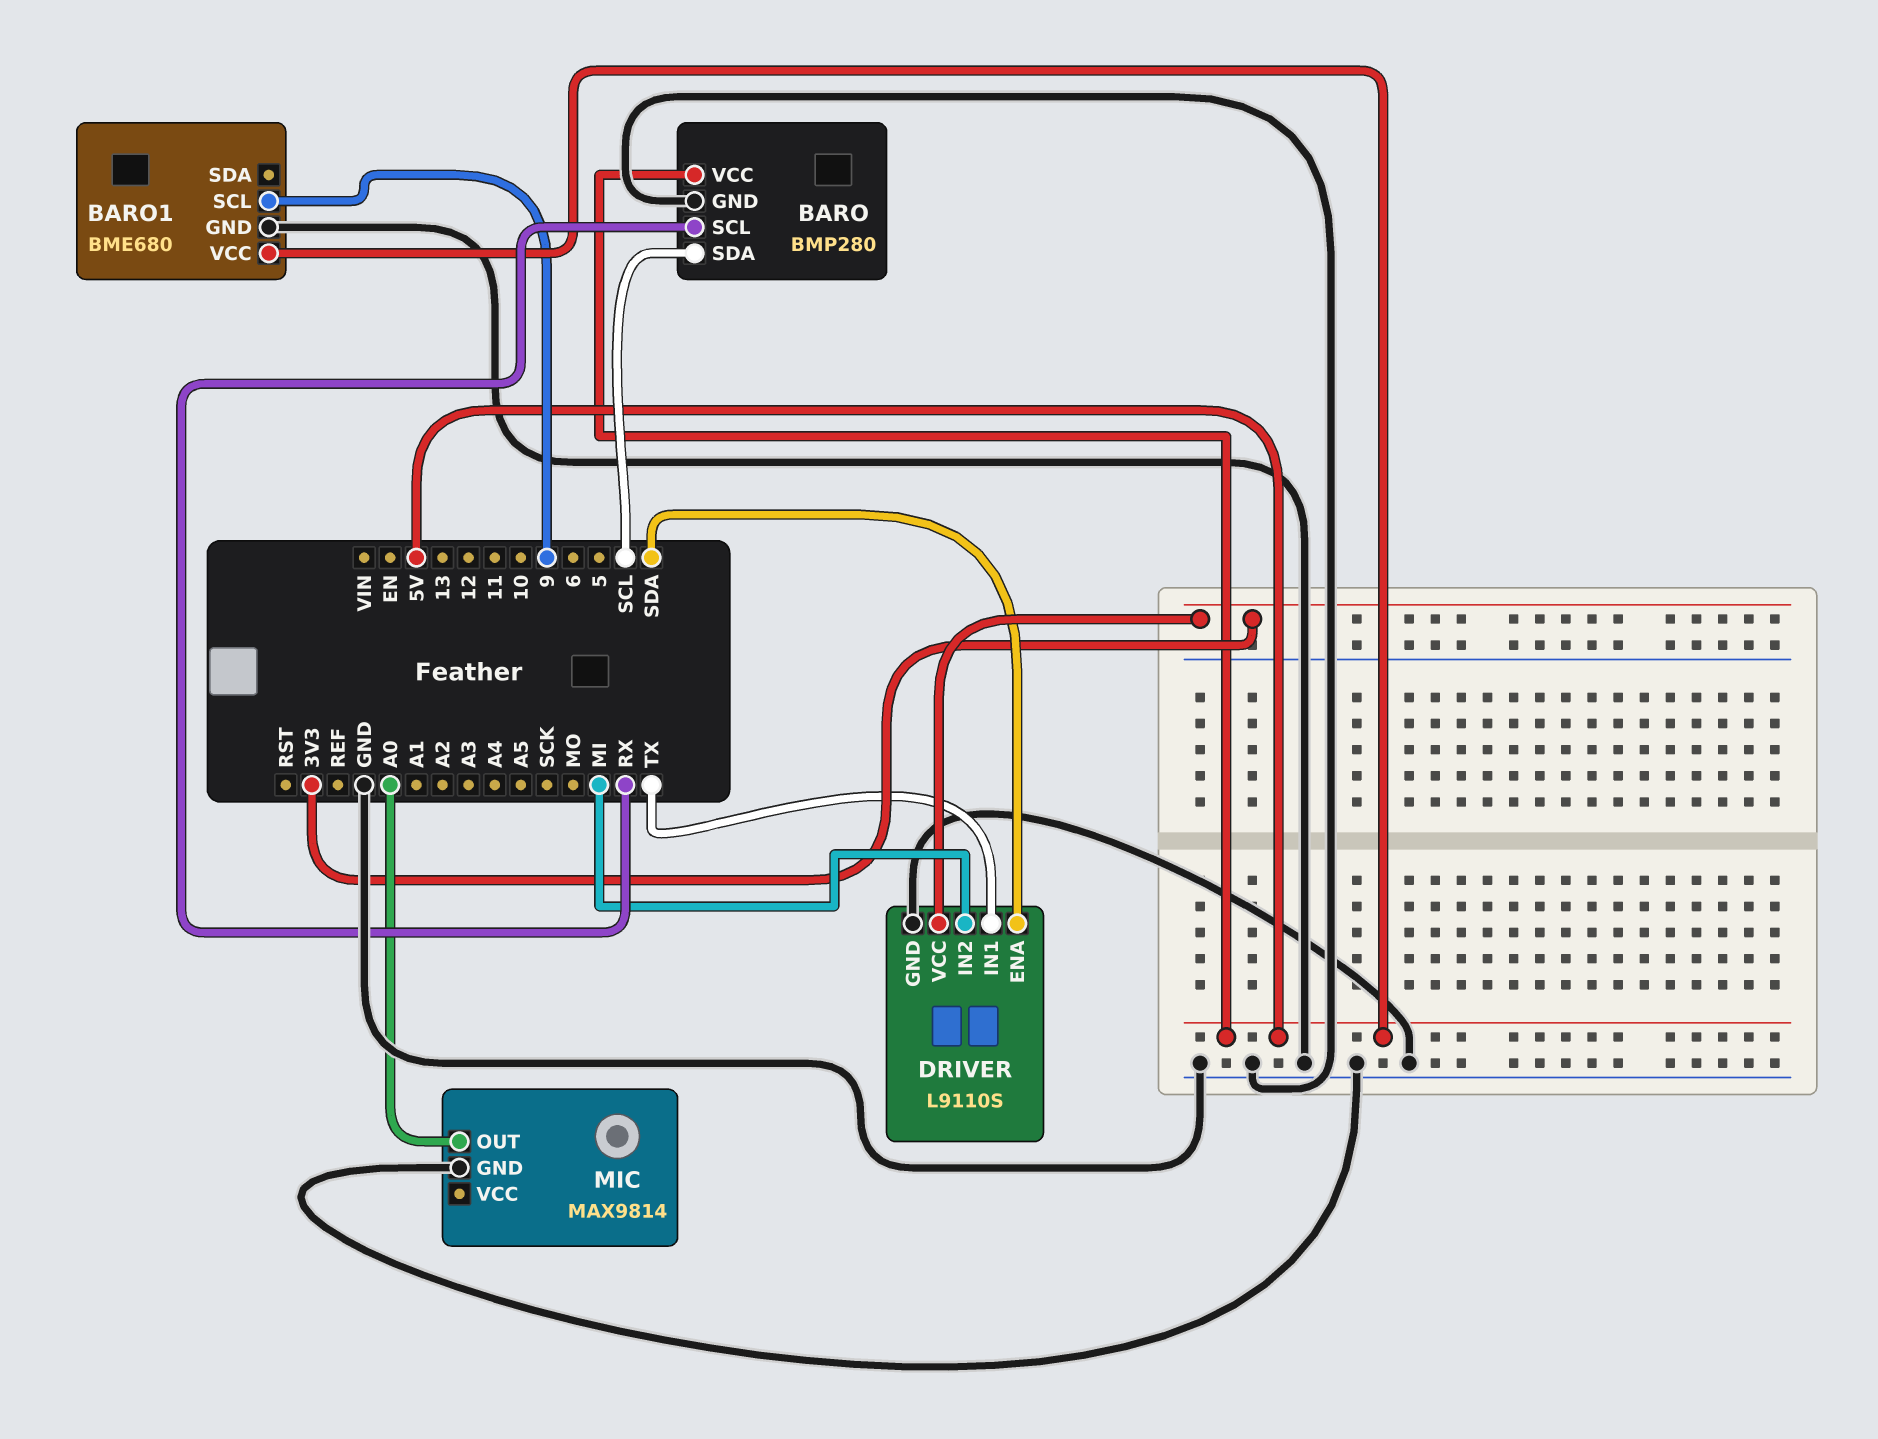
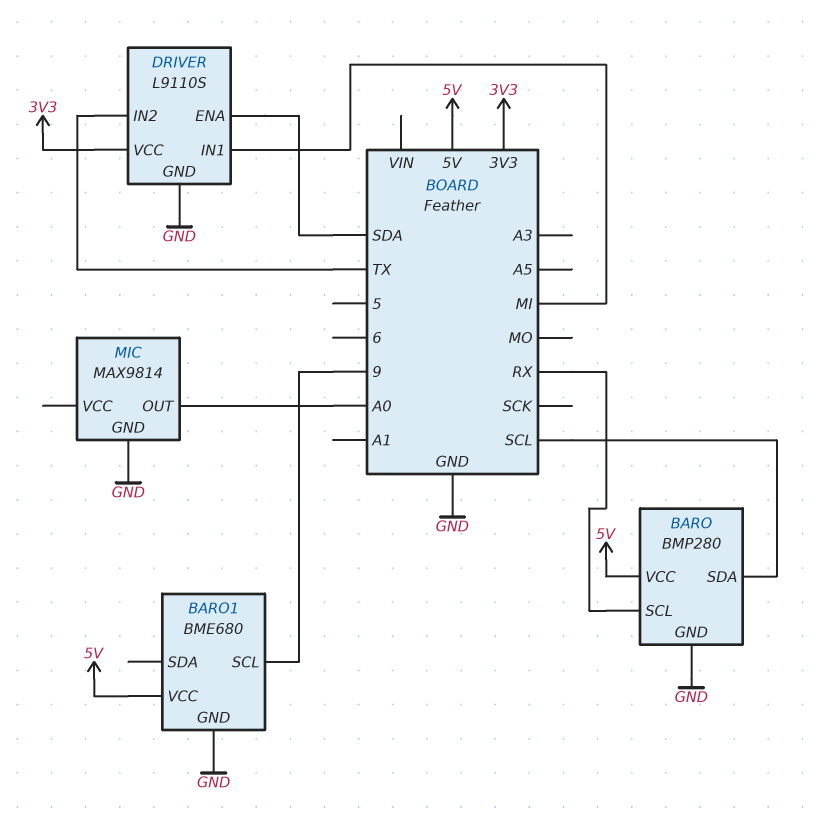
DRIVER pin IN1: TX -> MI
DRIVER pin IN2: MI -> TX

